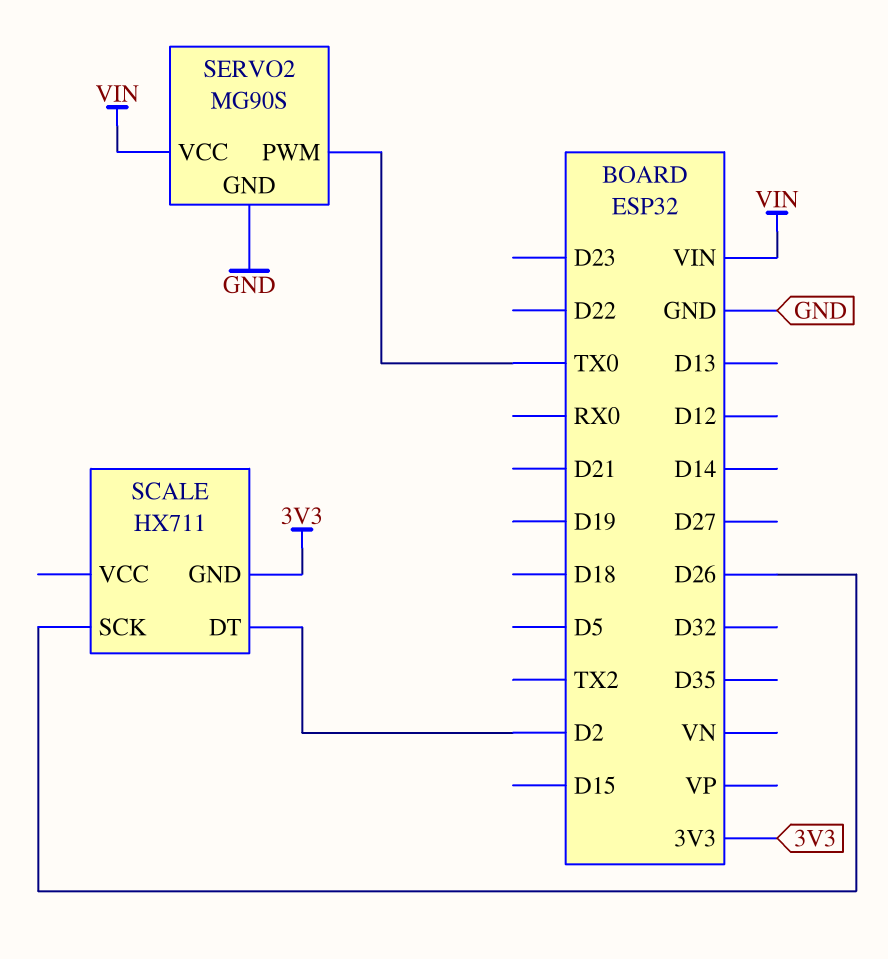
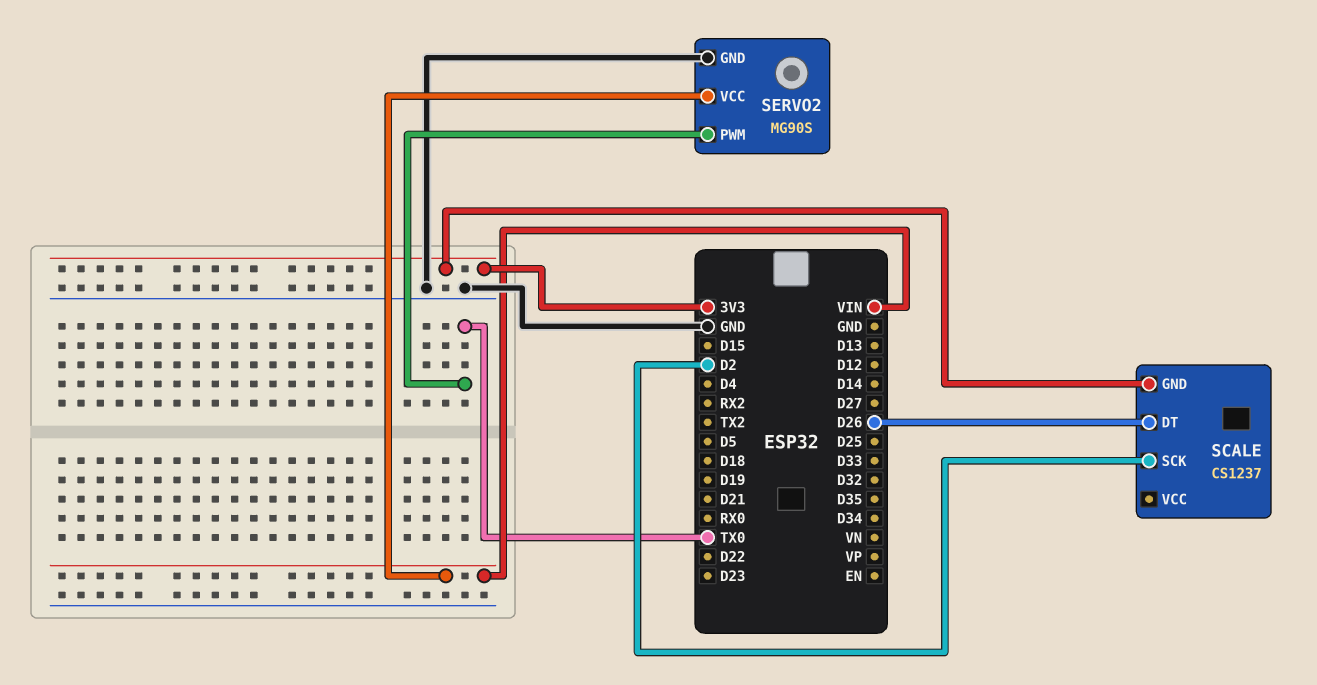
SCALE: HX711 -> CS1237
SCALE pin DT: D2 -> D26
SCALE pin SCK: D26 -> D2

